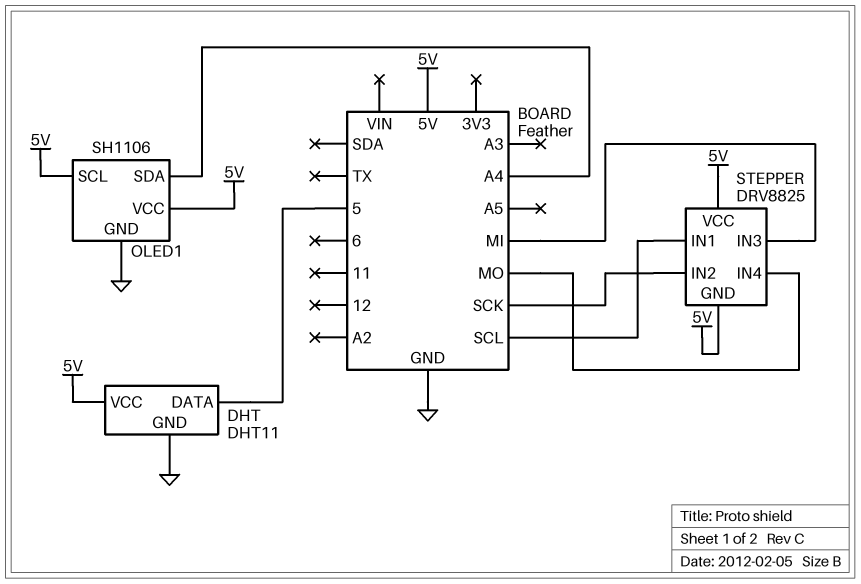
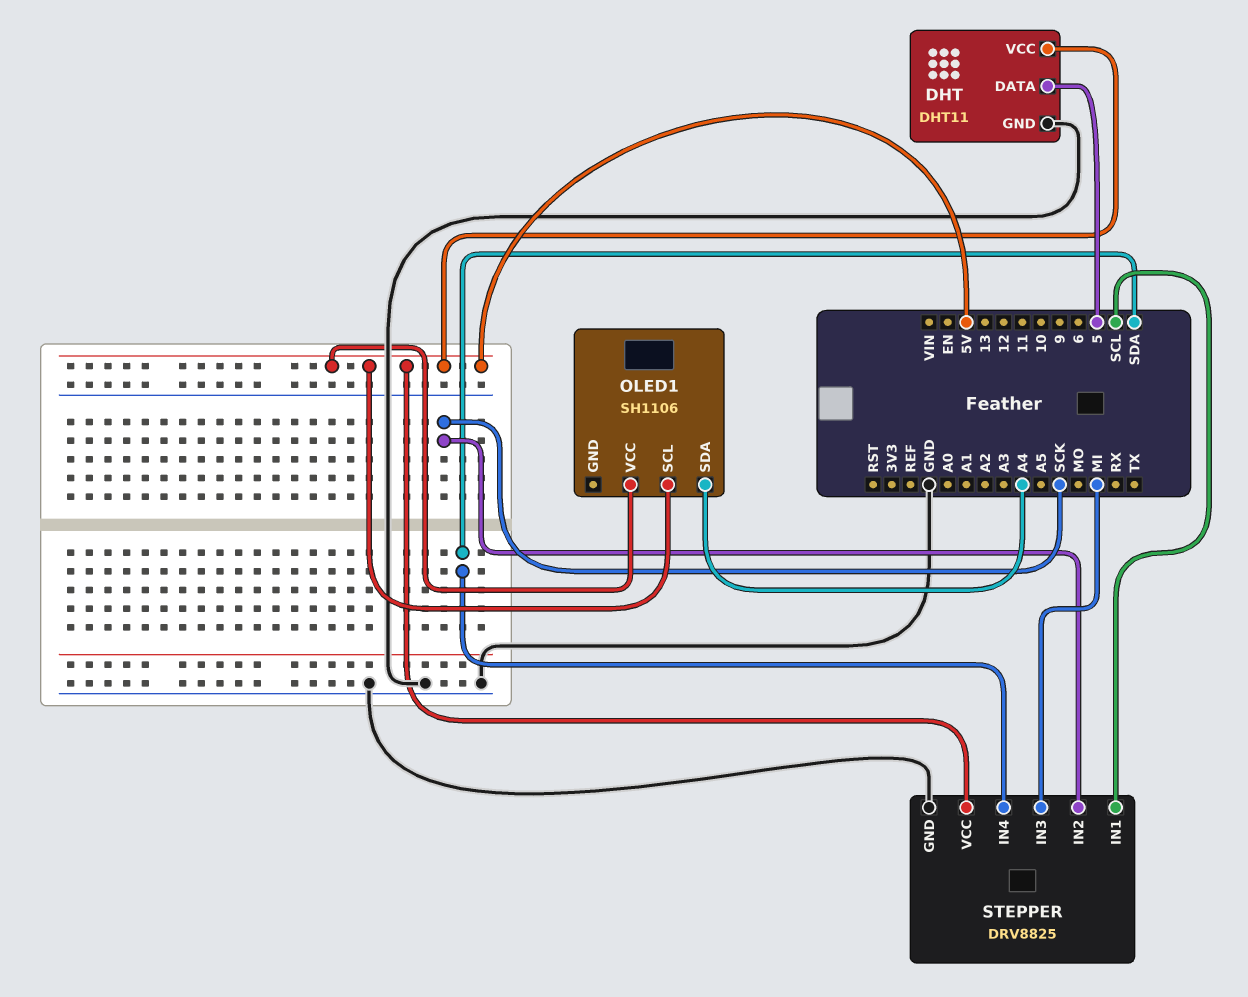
OLED1 pin GND: GND -> none
STEPPER pin GND: 5V -> GND
STEPPER pin IN4: MO -> SDA

